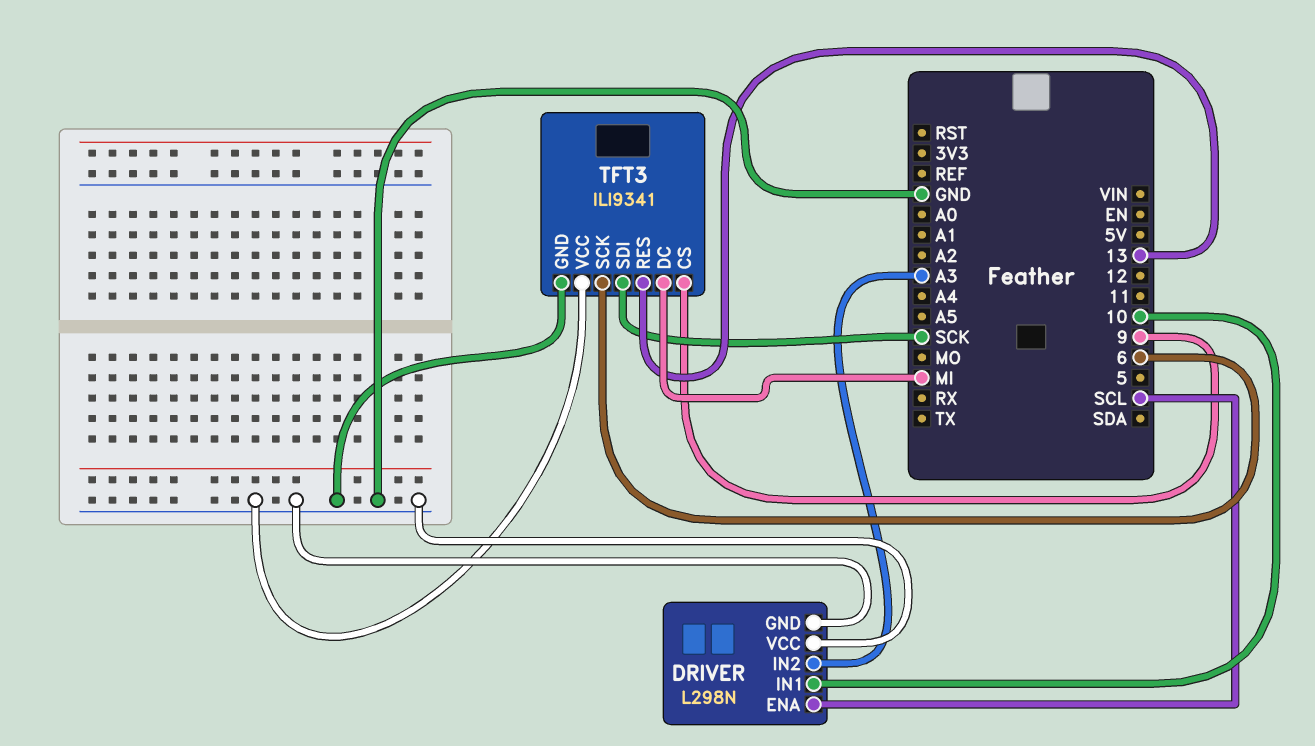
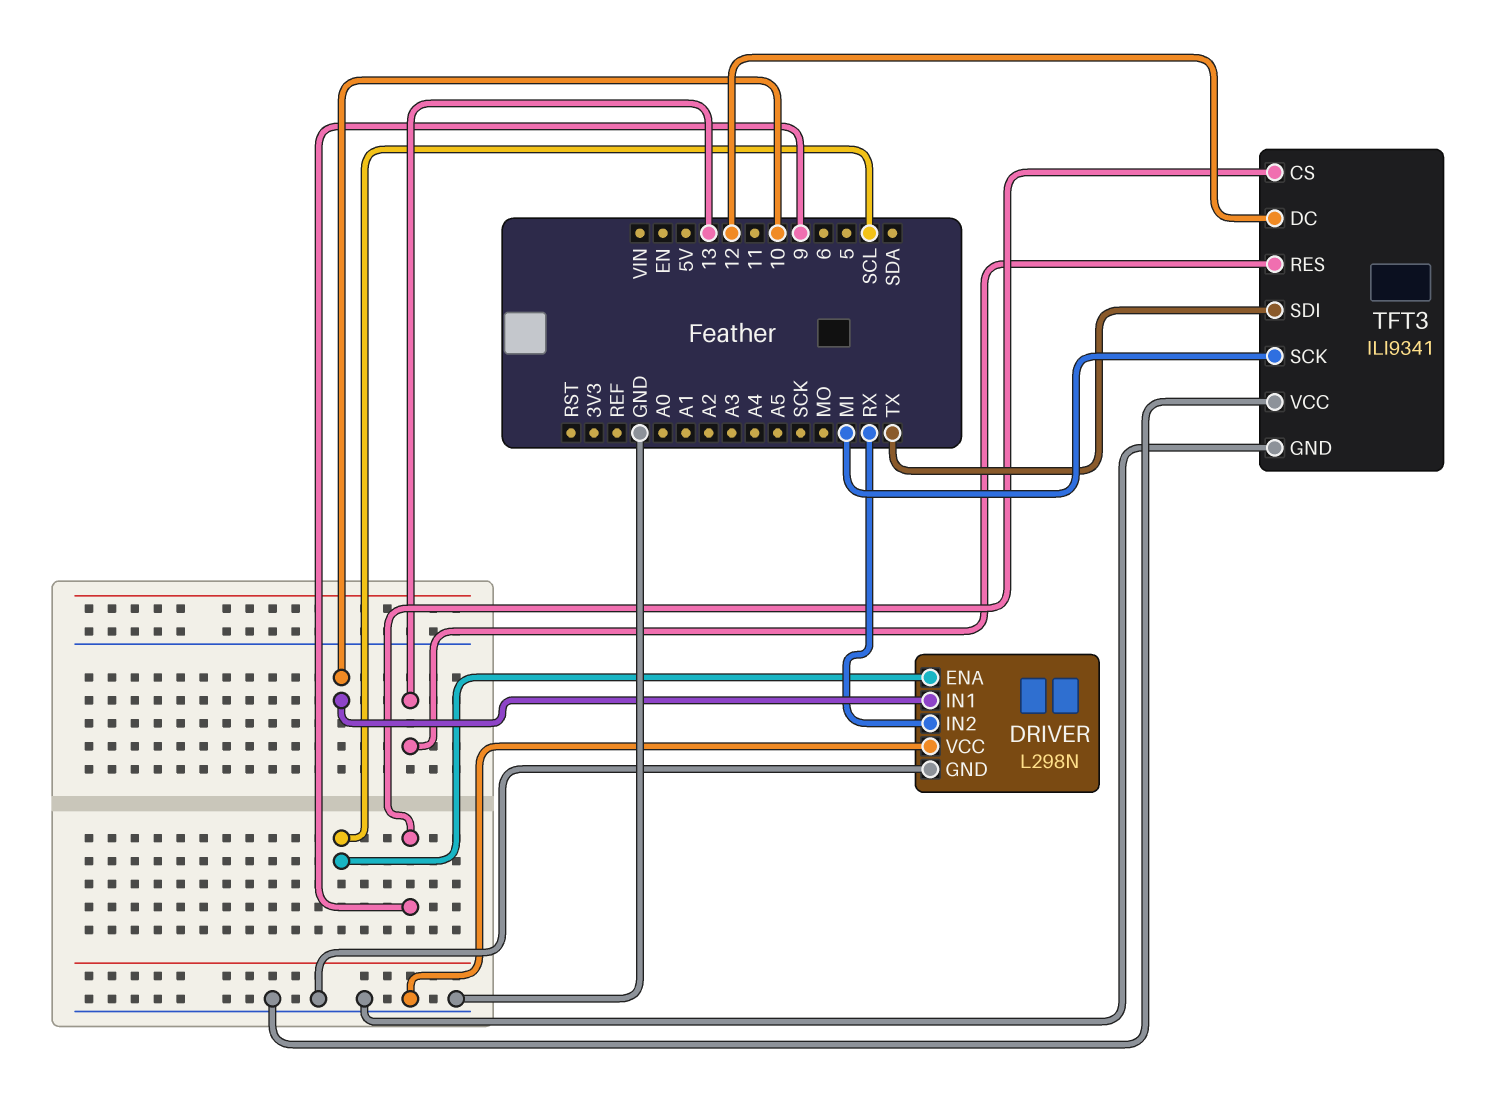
DRIVER pin IN2: A3 -> RX
TFT3 pin DC: MI -> 12
TFT3 pin SCK: 6 -> MI
TFT3 pin SDI: SCK -> TX

